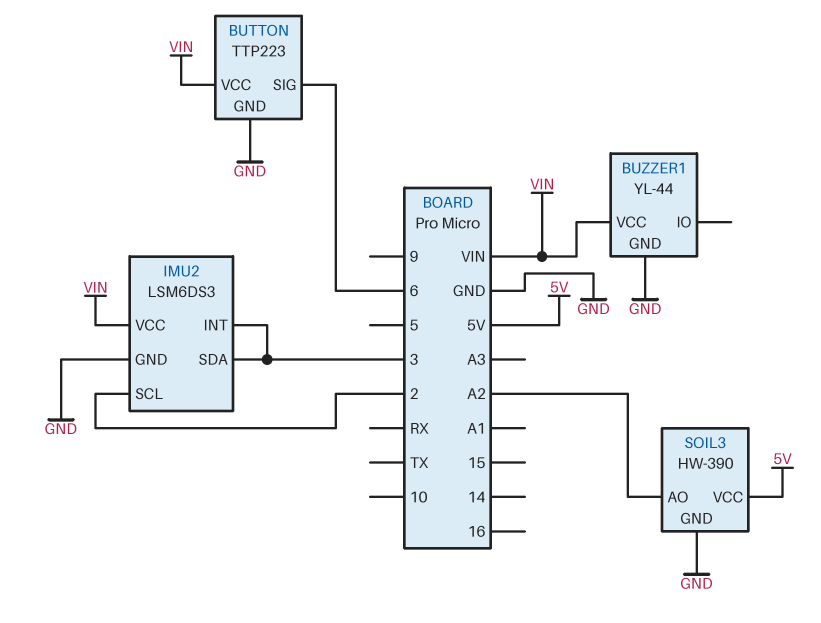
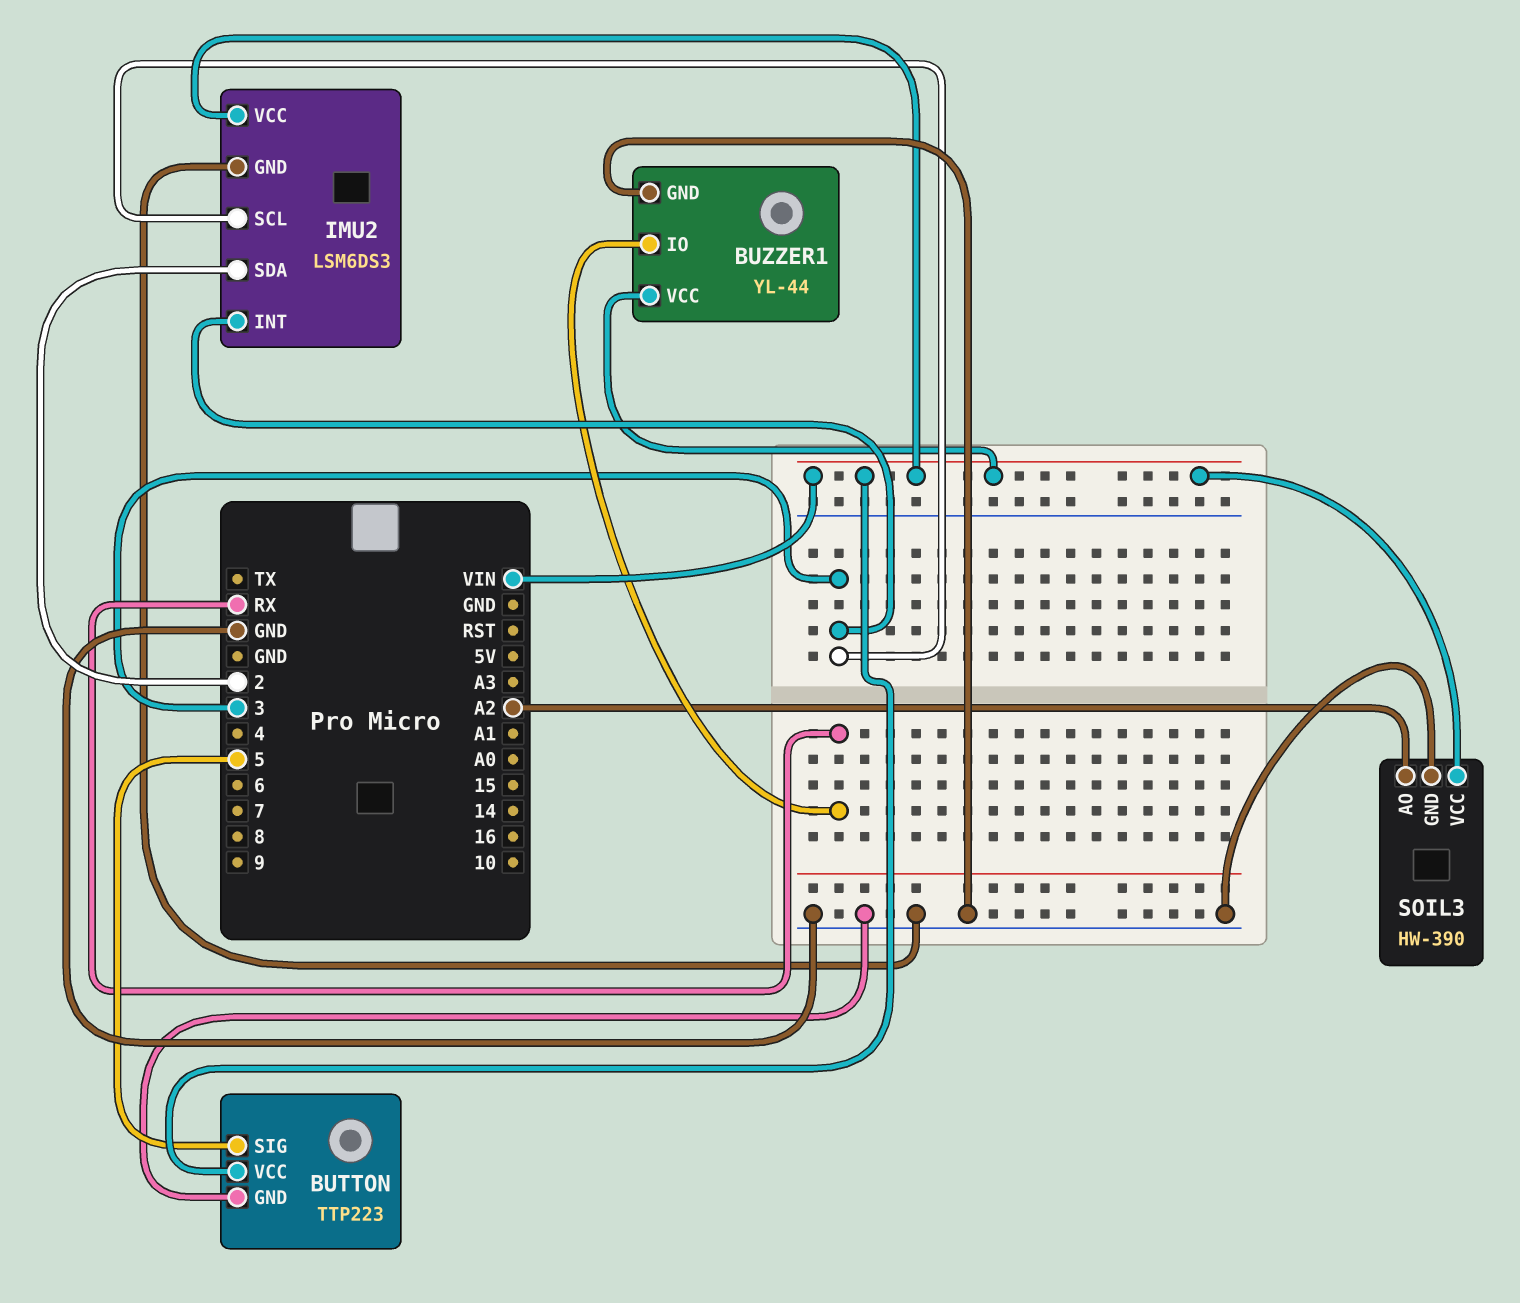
BUTTON pin SIG: 6 -> 5
BUZZER1 pin IO: none -> RX
IMU2 pin SCL: 2 -> 3
IMU2 pin SDA: 3 -> 2
SOIL3 pin VCC: 5V -> VIN

